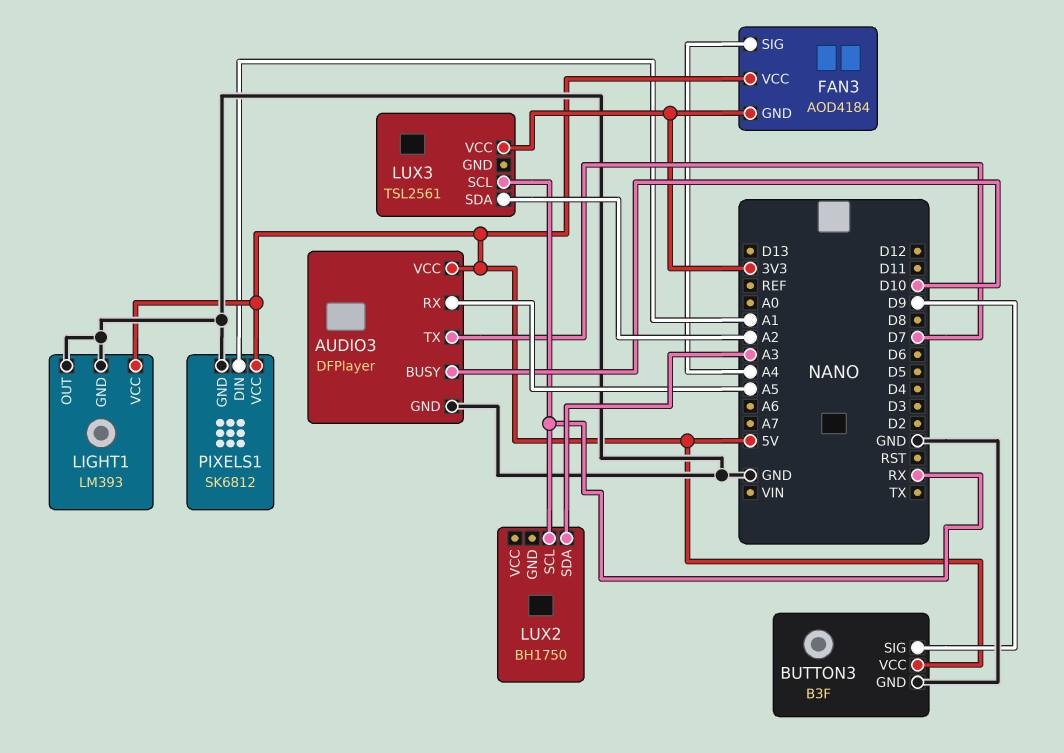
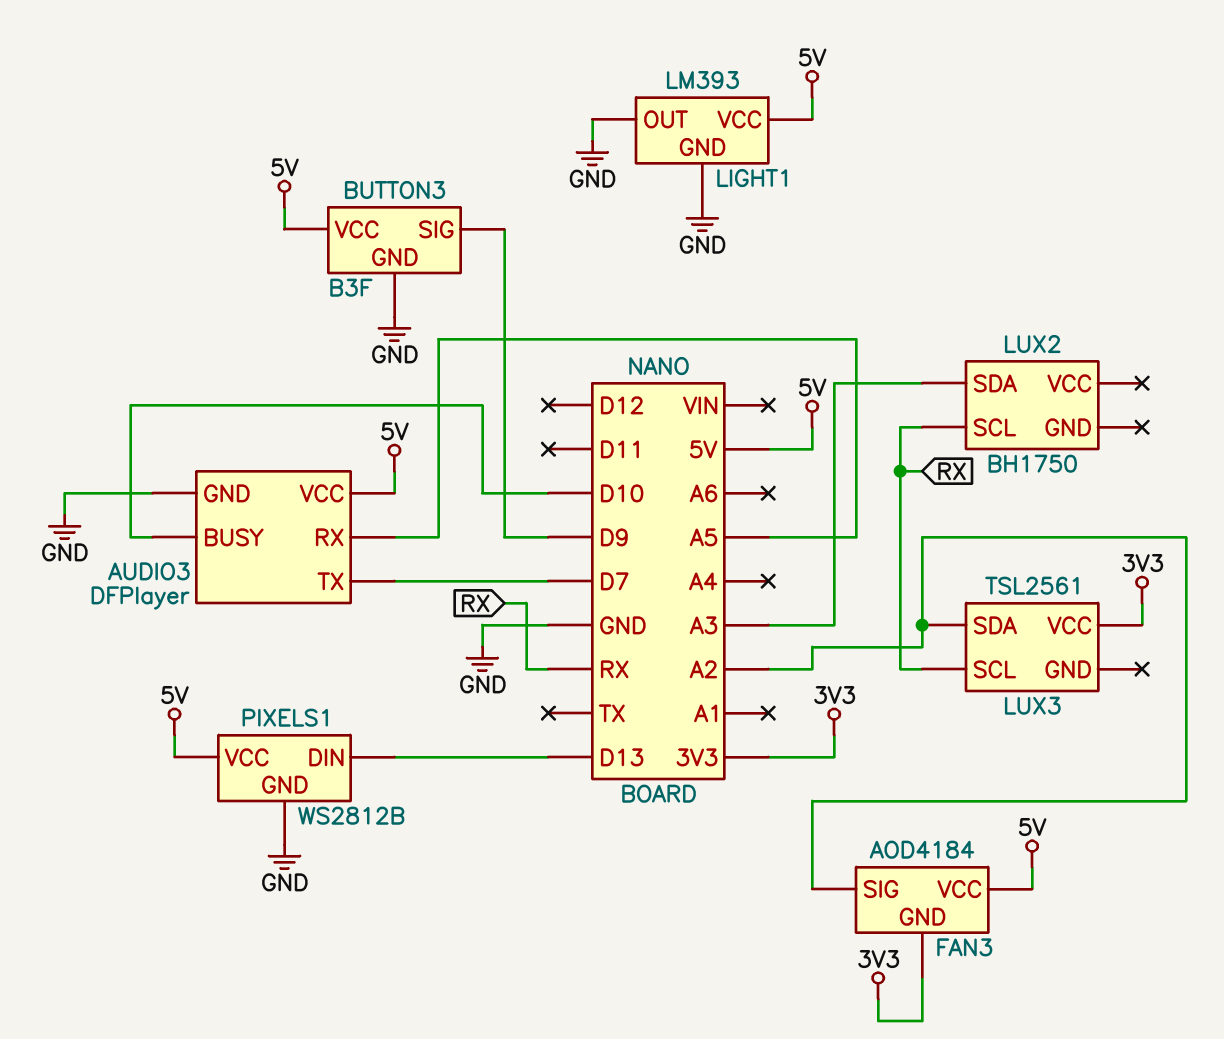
FAN3 pin SIG: A4 -> A2
PIXELS1: SK6812 -> WS2812B
PIXELS1 pin DIN: A1 -> D13

